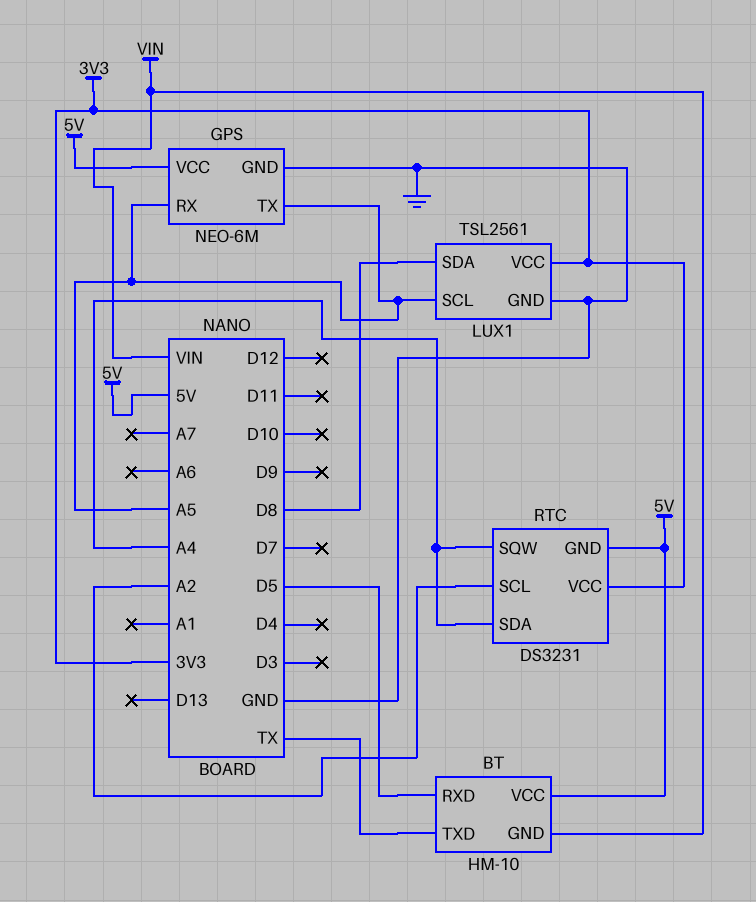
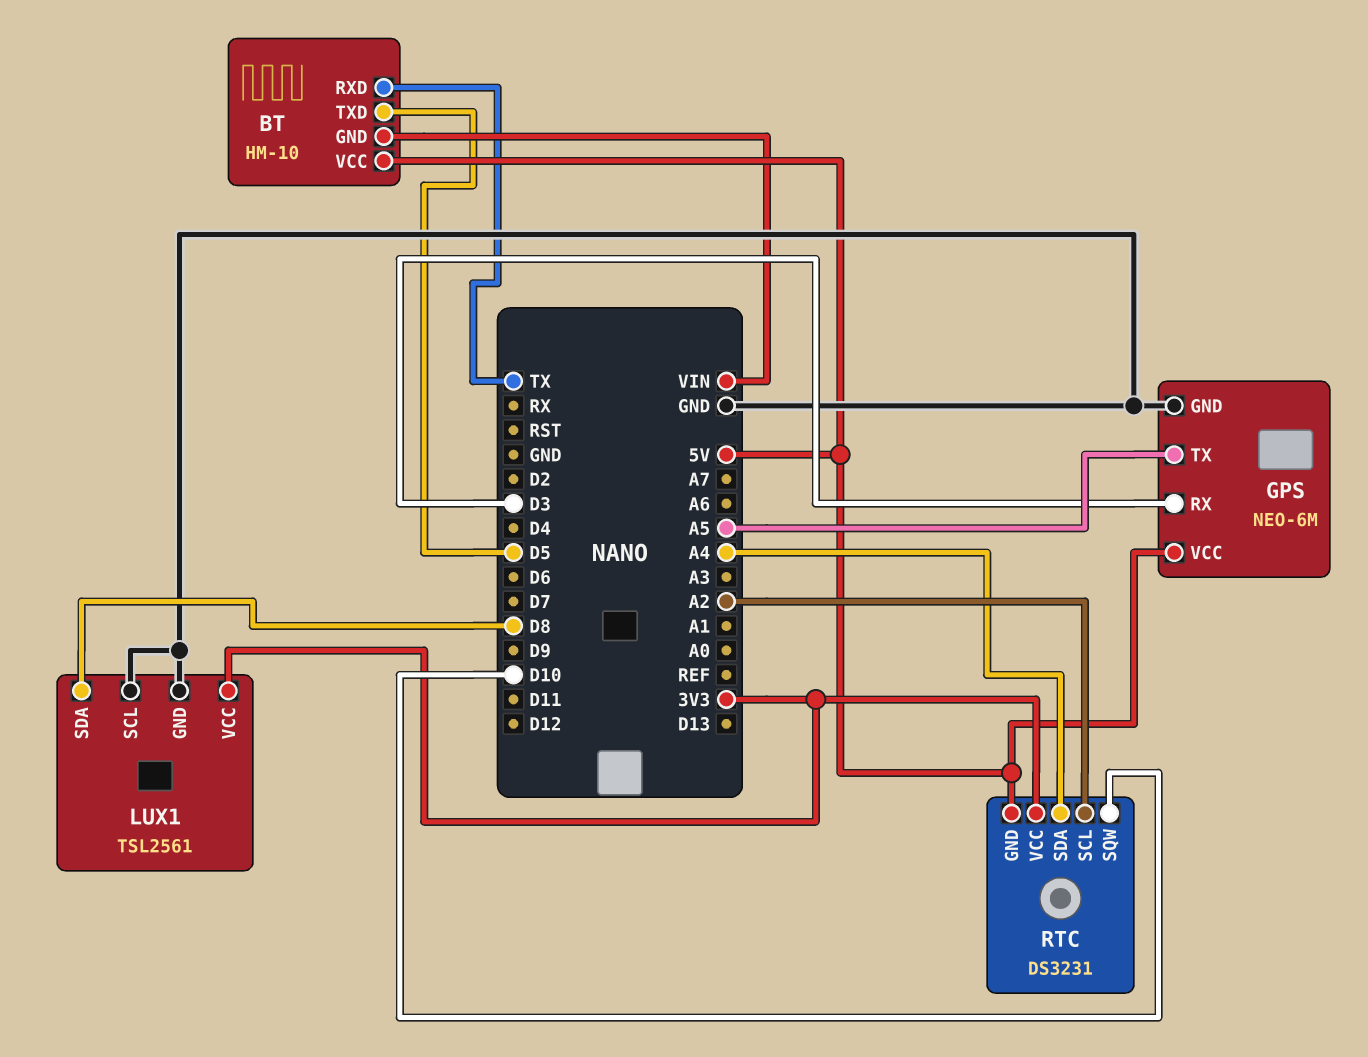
BT pin RXD: D5 -> TX
BT pin TXD: TX -> D5
GPS pin RX: A5 -> D3
LUX1 pin SCL: A5 -> GND
RTC pin SQW: A4 -> D10

